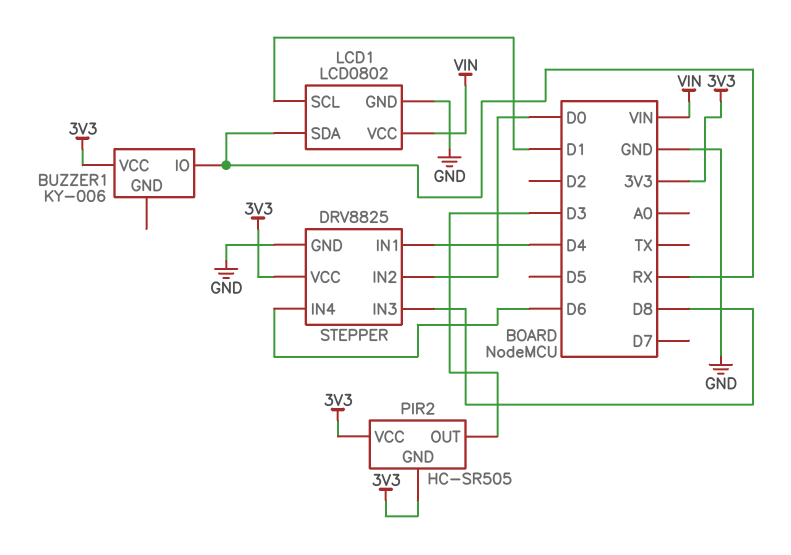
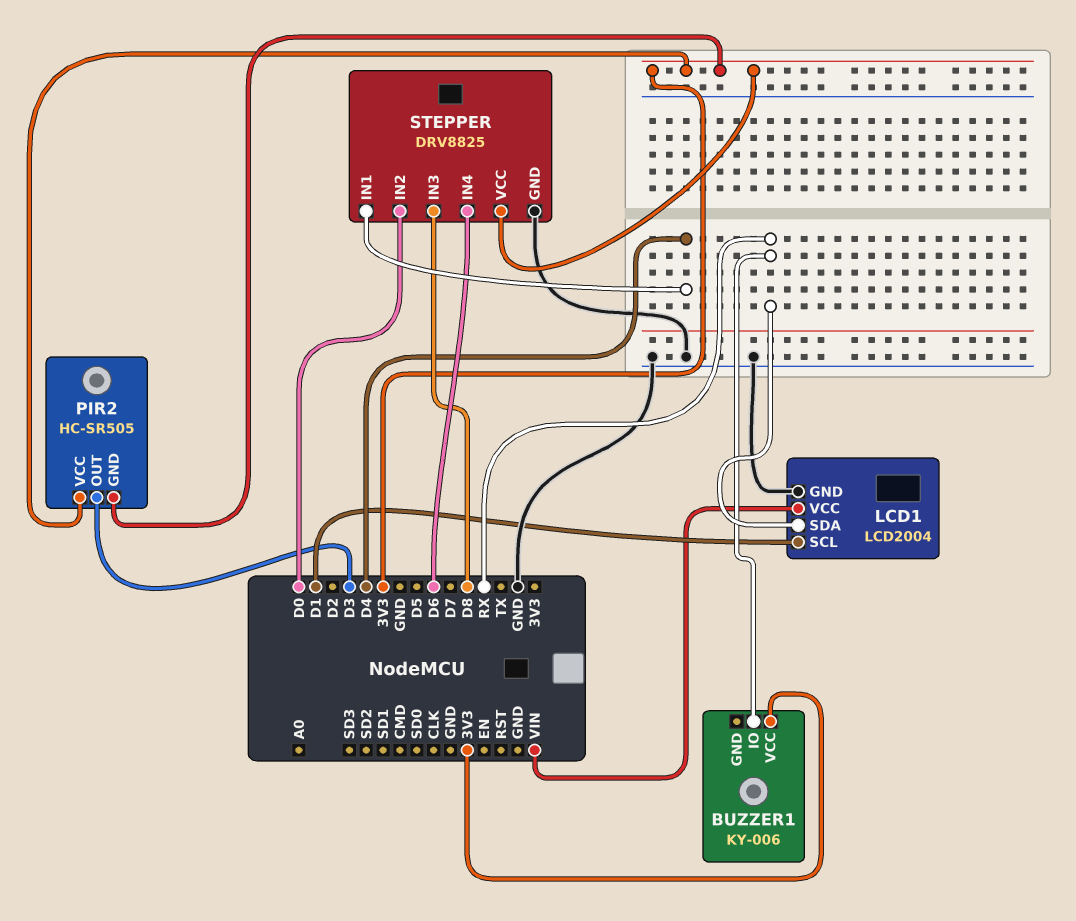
LCD1: LCD0802 -> LCD2004

